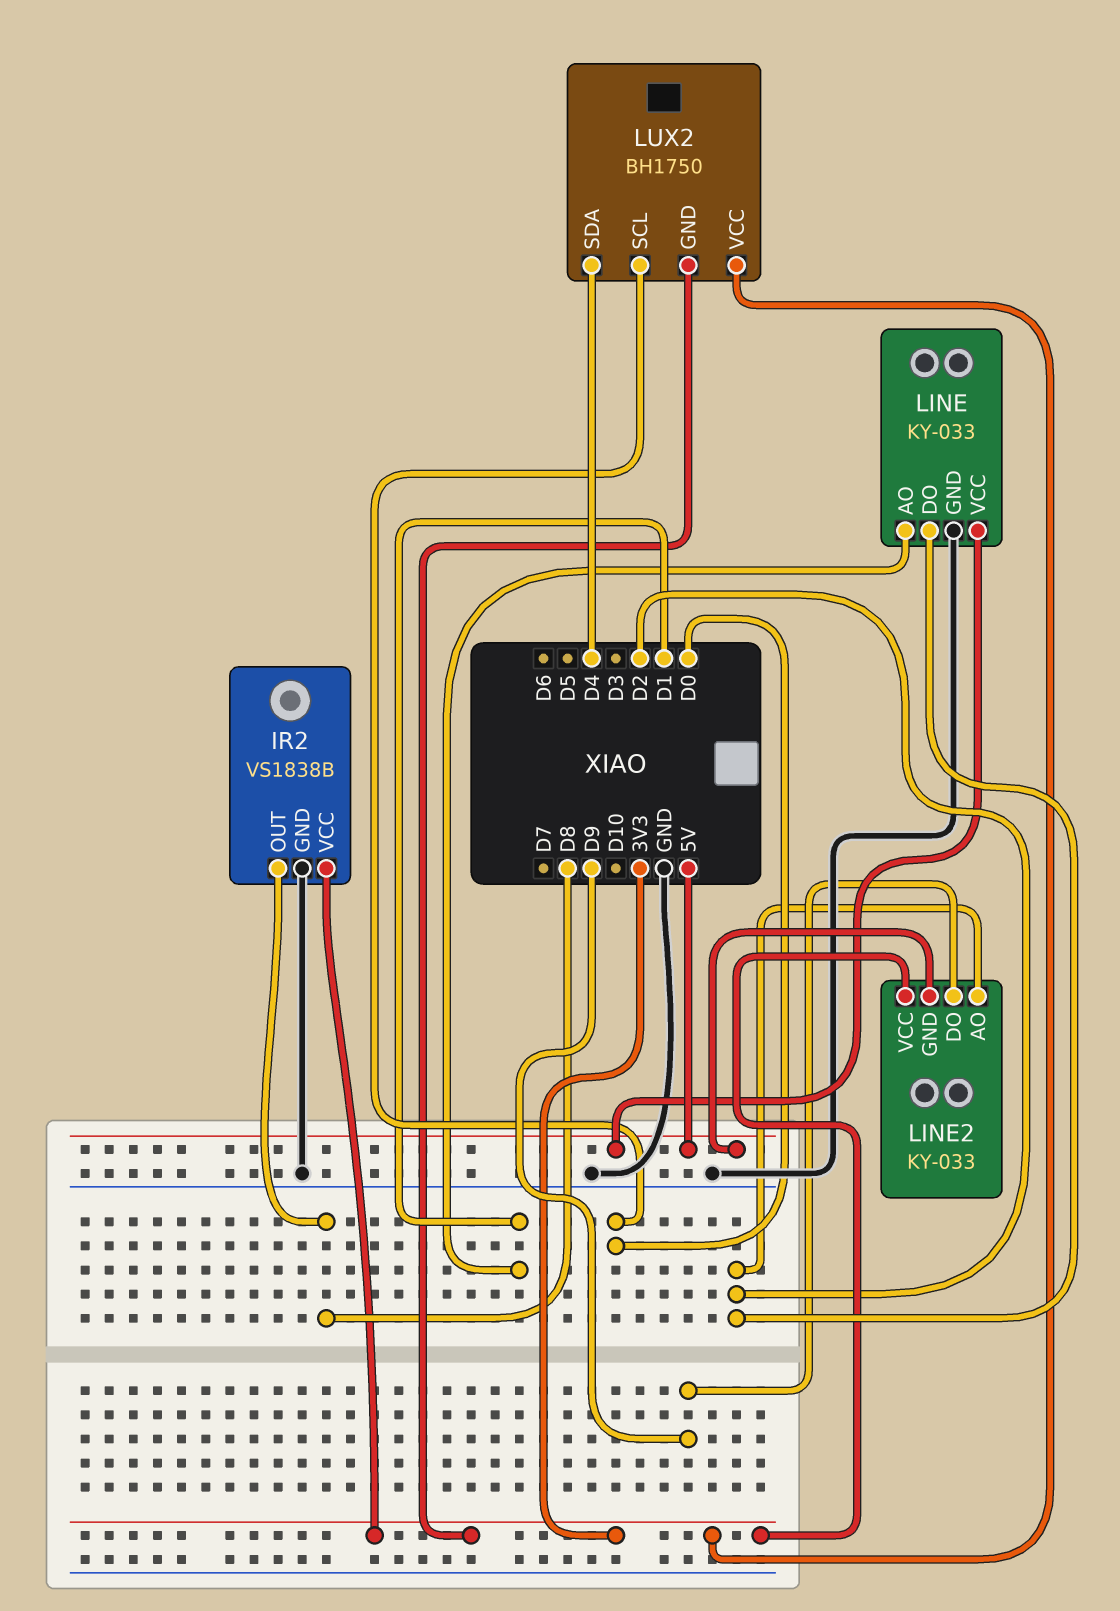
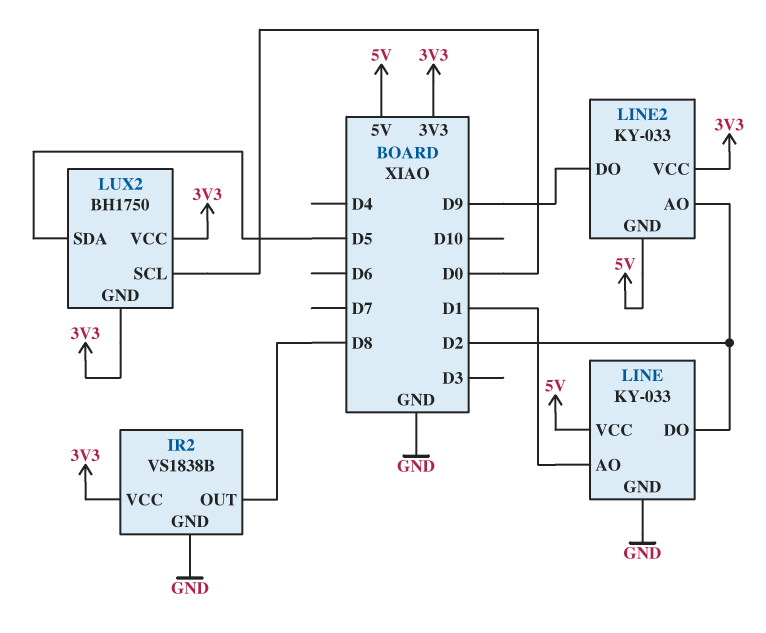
LUX2 pin SDA: D4 -> D5

